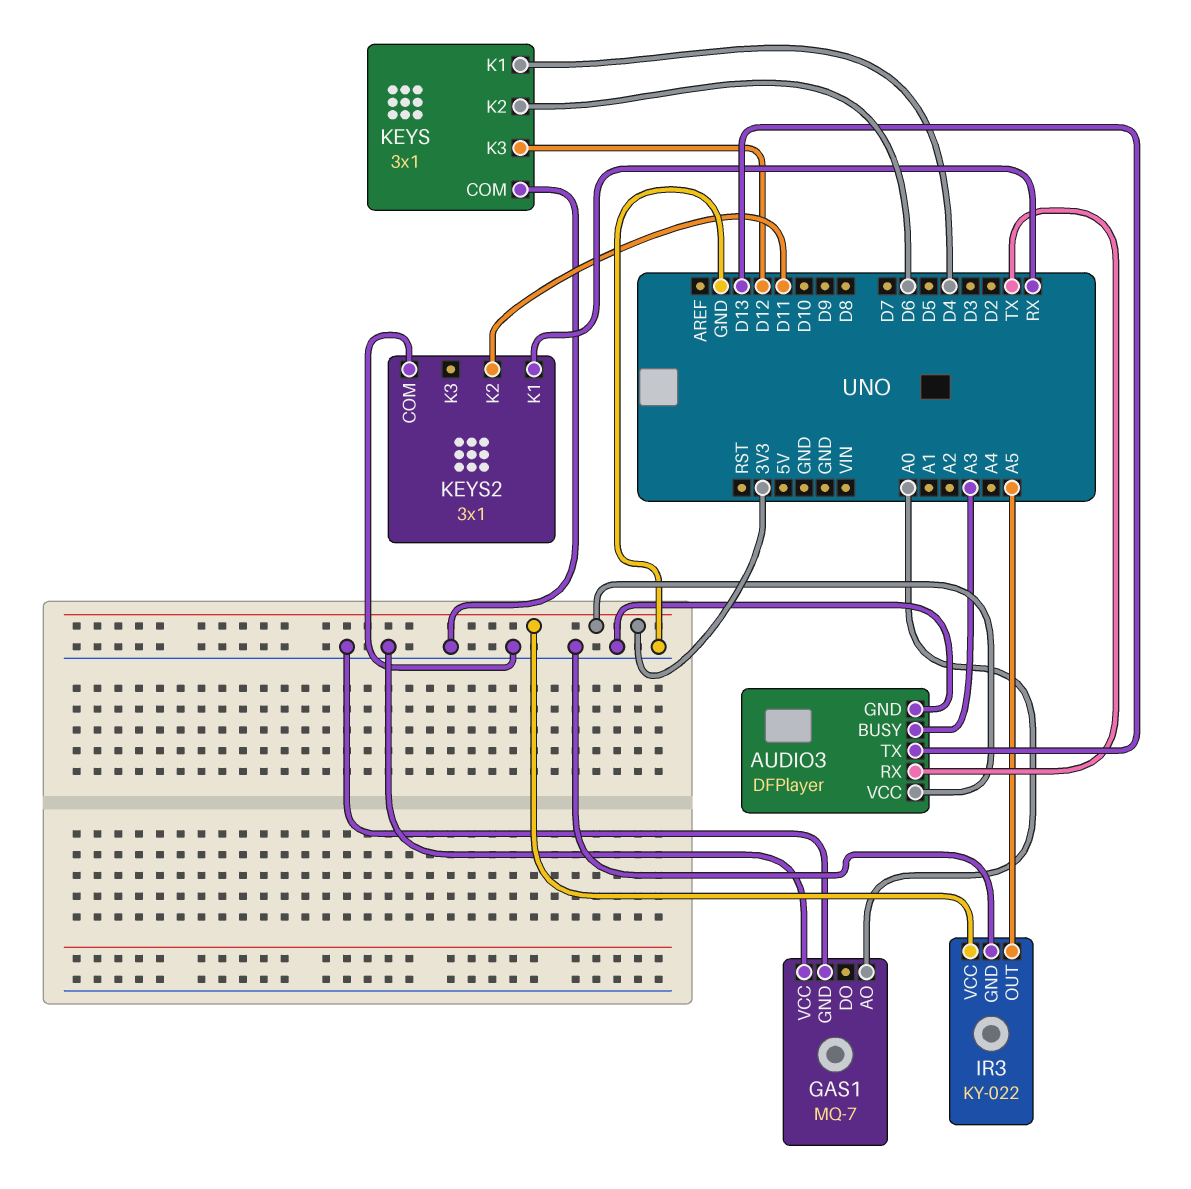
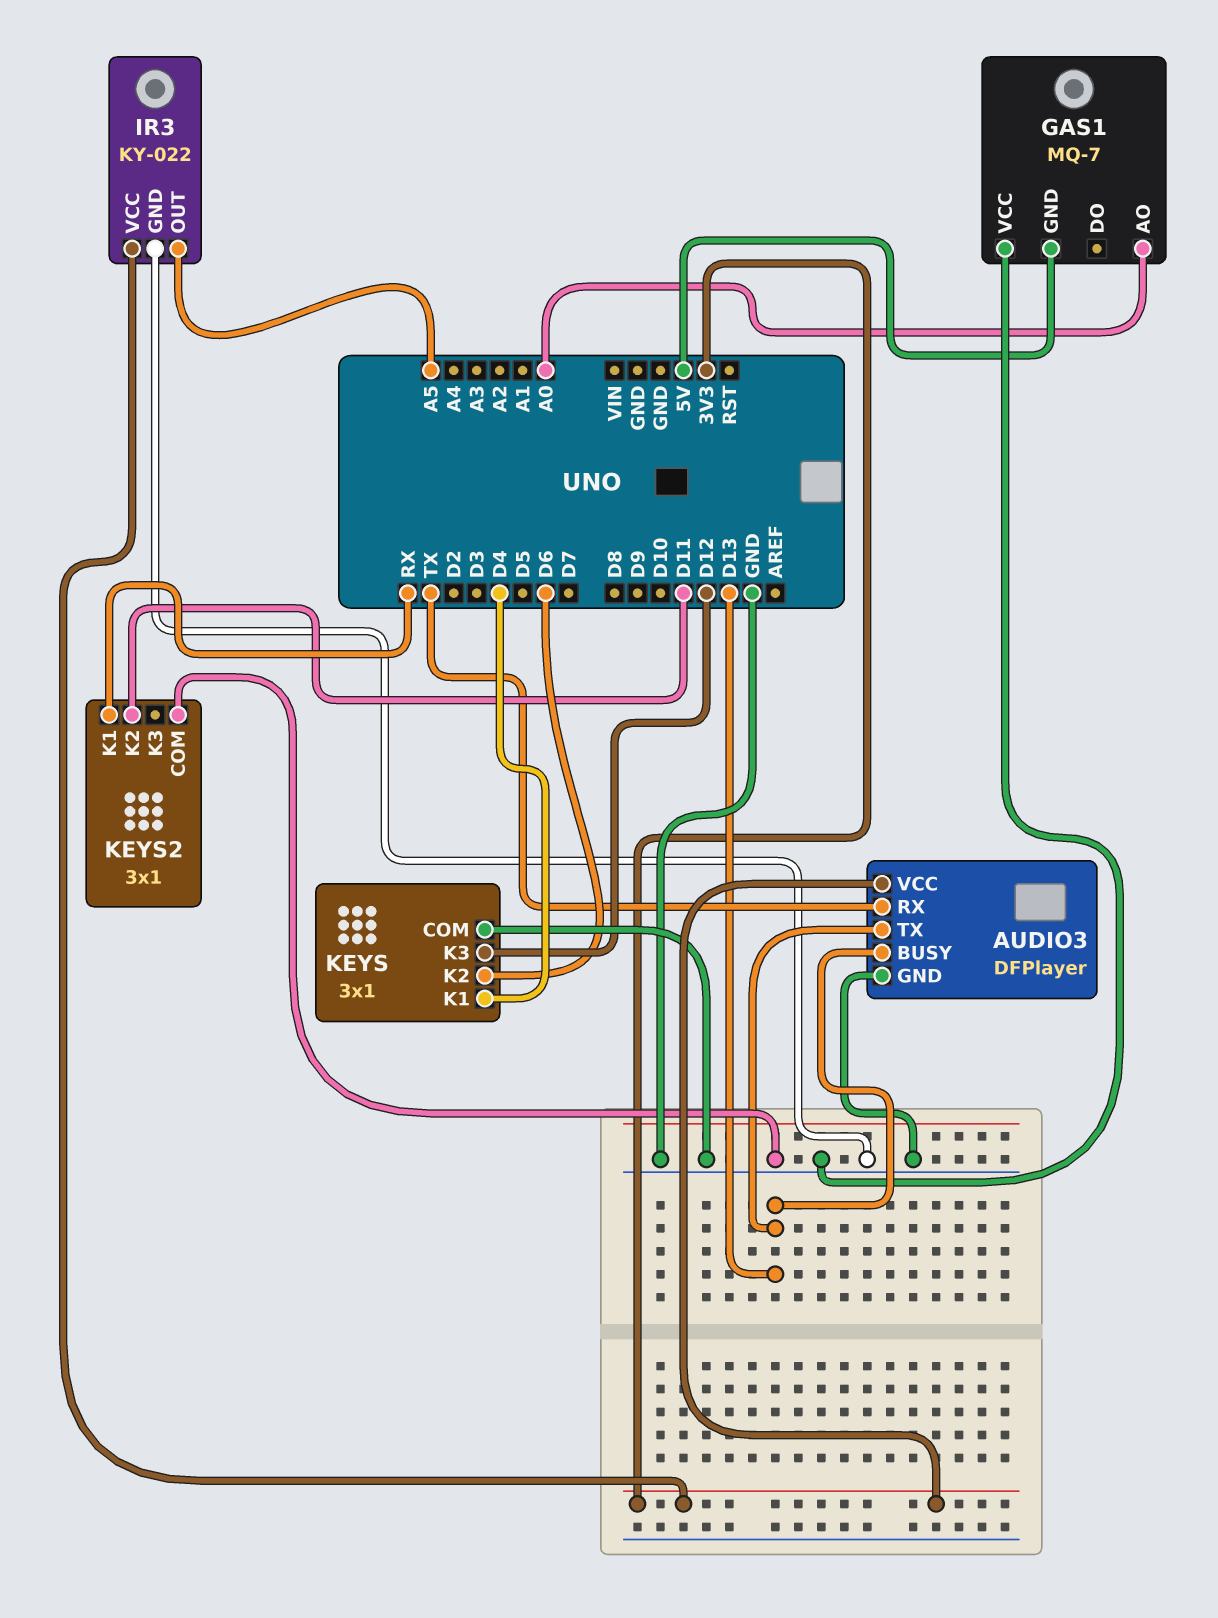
AUDIO3 pin BUSY: A3 -> D13
GAS1 pin GND: GND -> 5V

